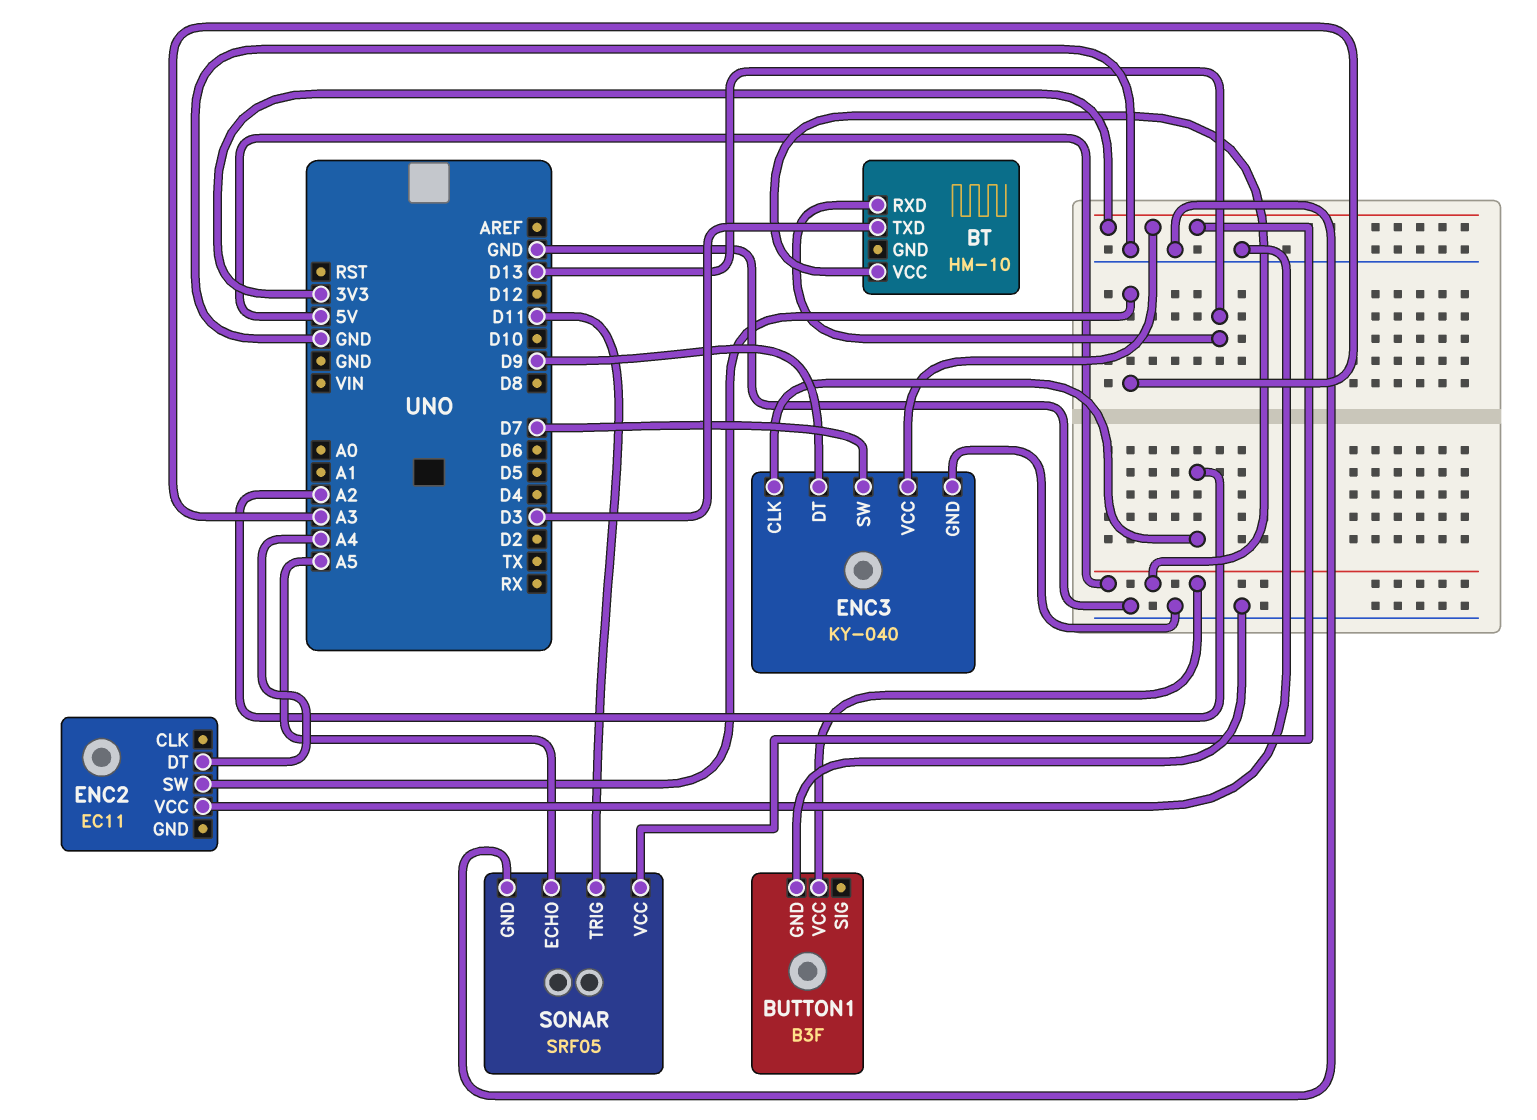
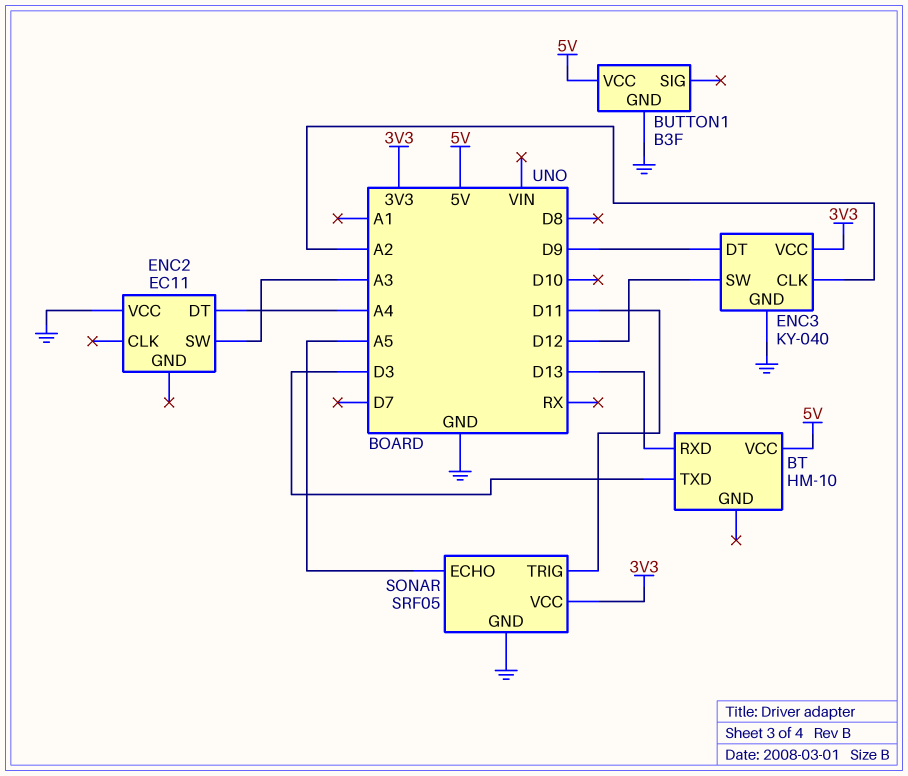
ENC3 pin SW: D7 -> D12

